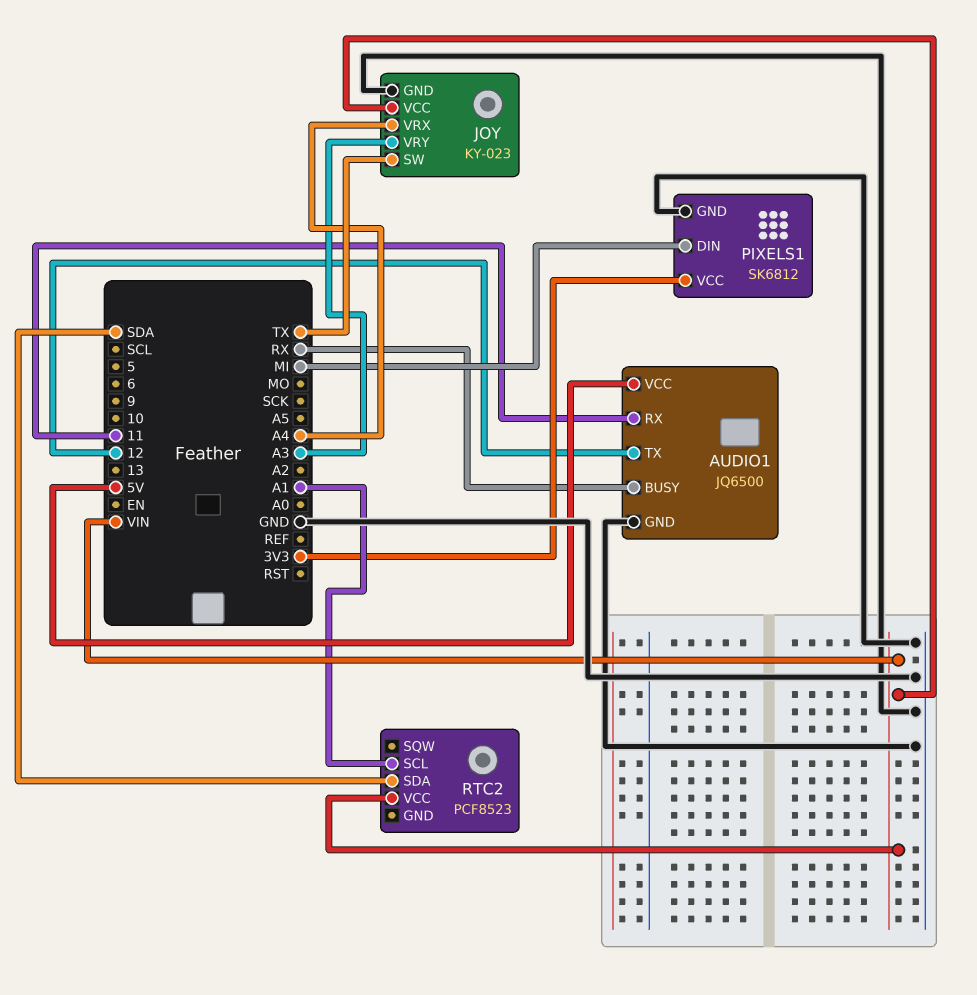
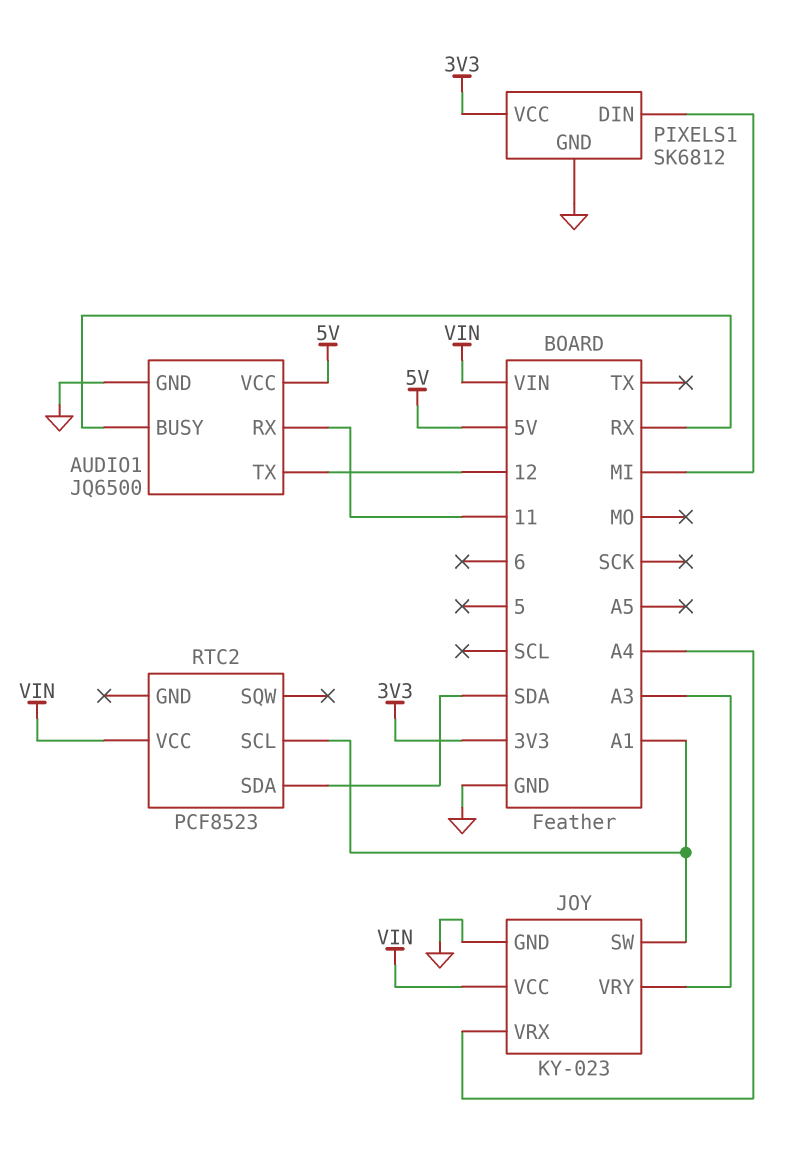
JOY pin SW: TX -> A1

